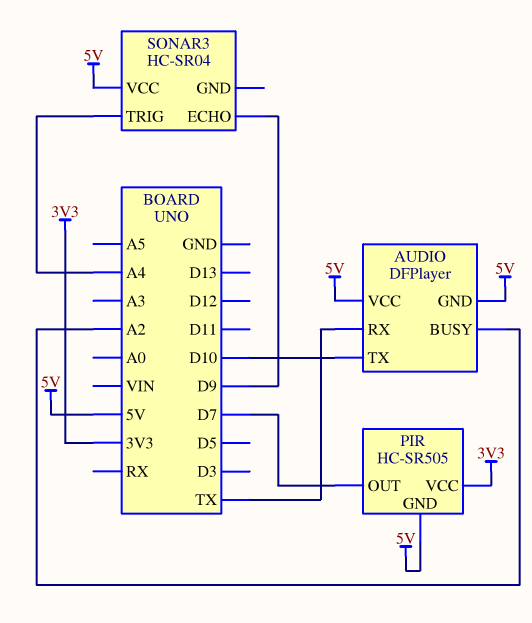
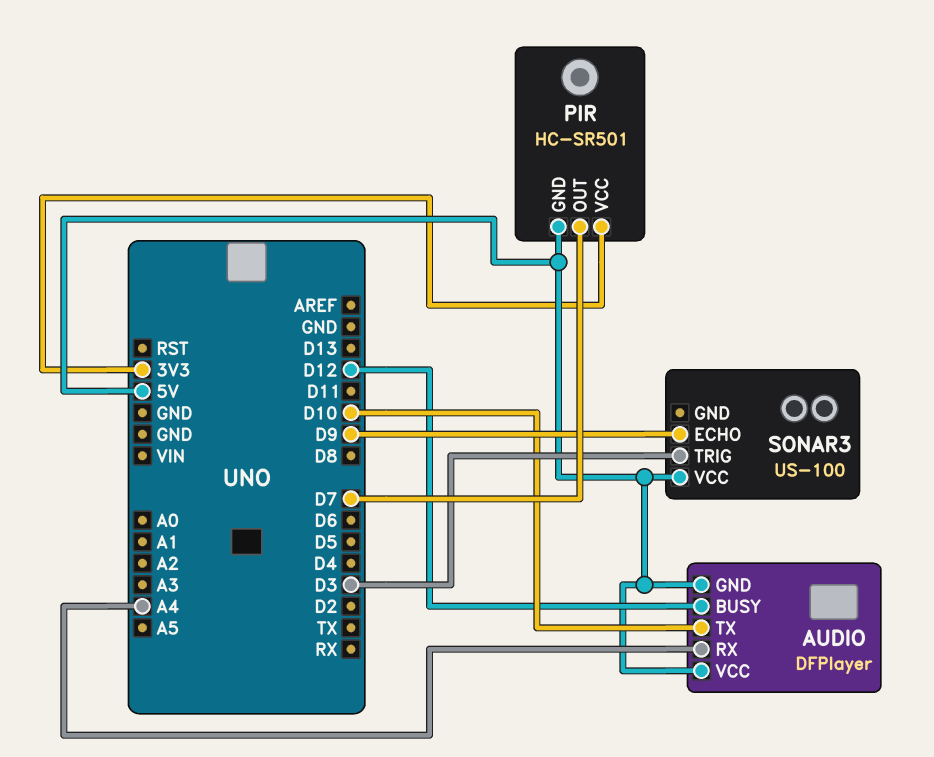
AUDIO pin BUSY: A2 -> D12
AUDIO pin RX: TX -> A4
PIR: HC-SR505 -> HC-SR501
SONAR3: HC-SR04 -> US-100
SONAR3 pin TRIG: A4 -> D3

